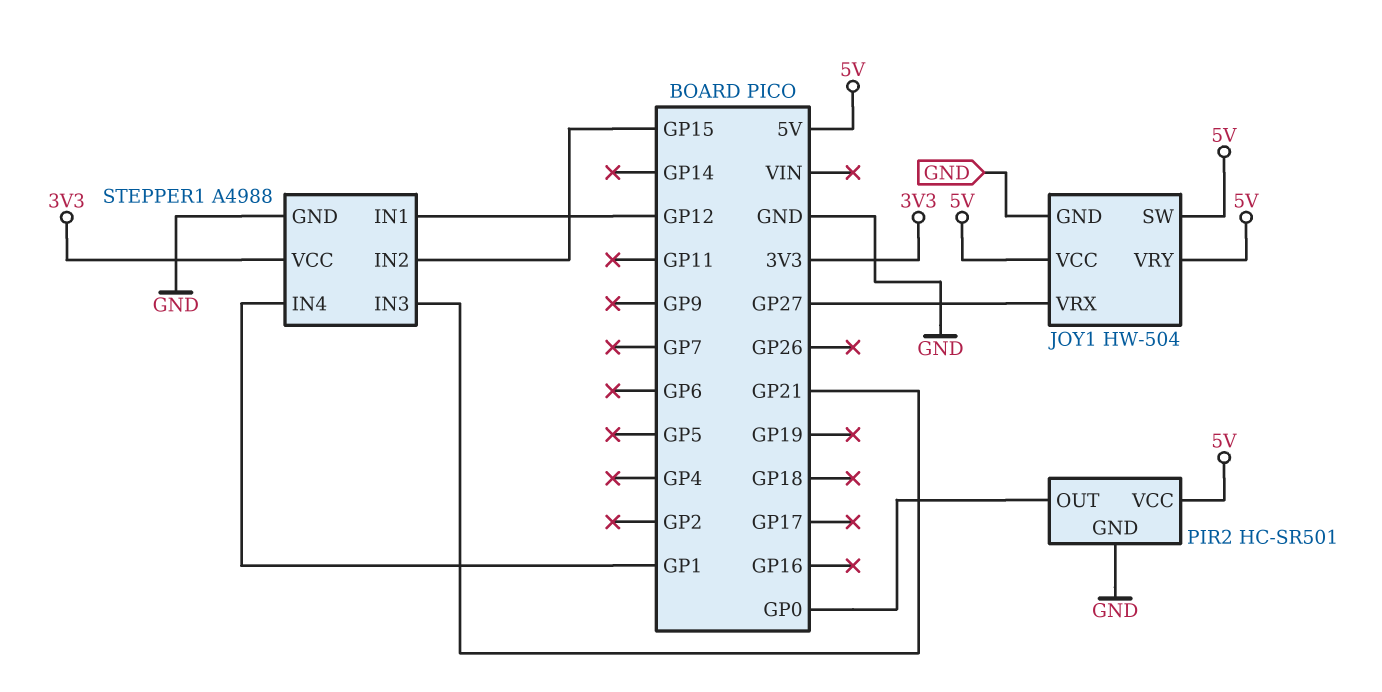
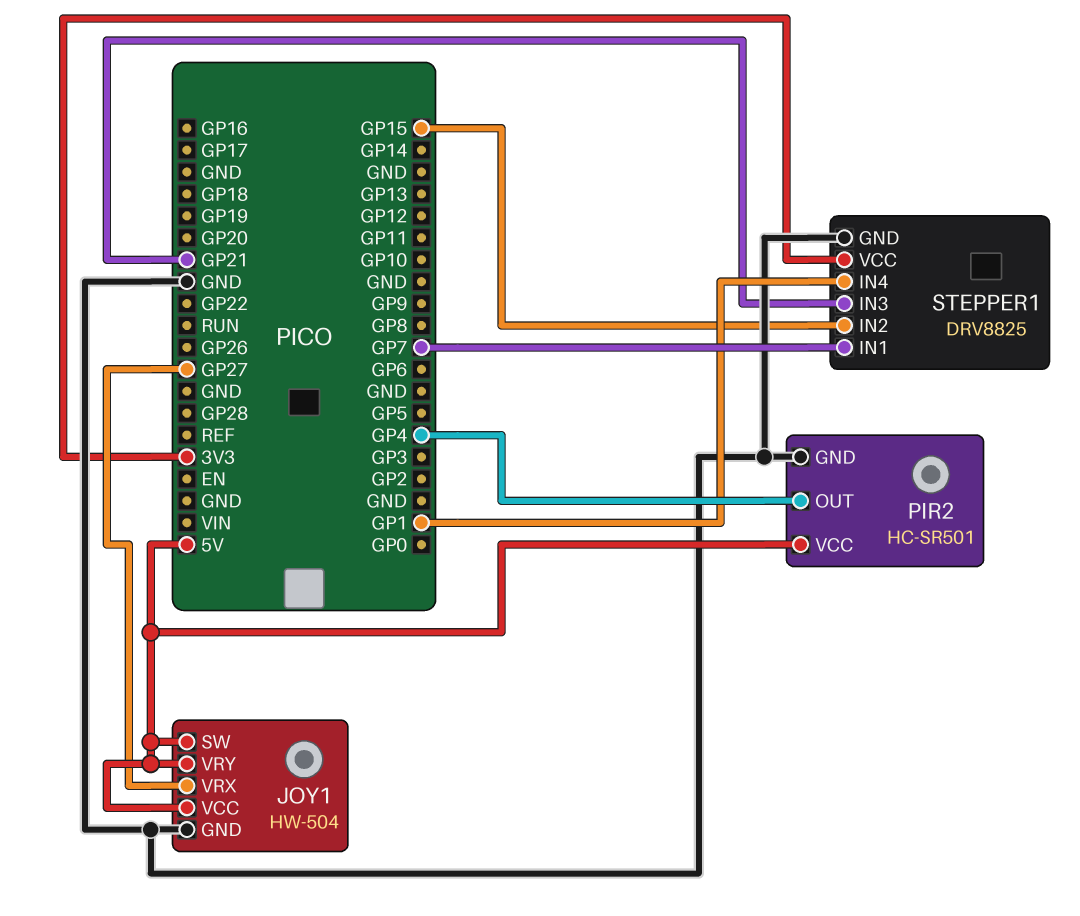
PIR2 pin OUT: GP0 -> GP4
STEPPER1: A4988 -> DRV8825
STEPPER1 pin IN1: GP12 -> GP7

